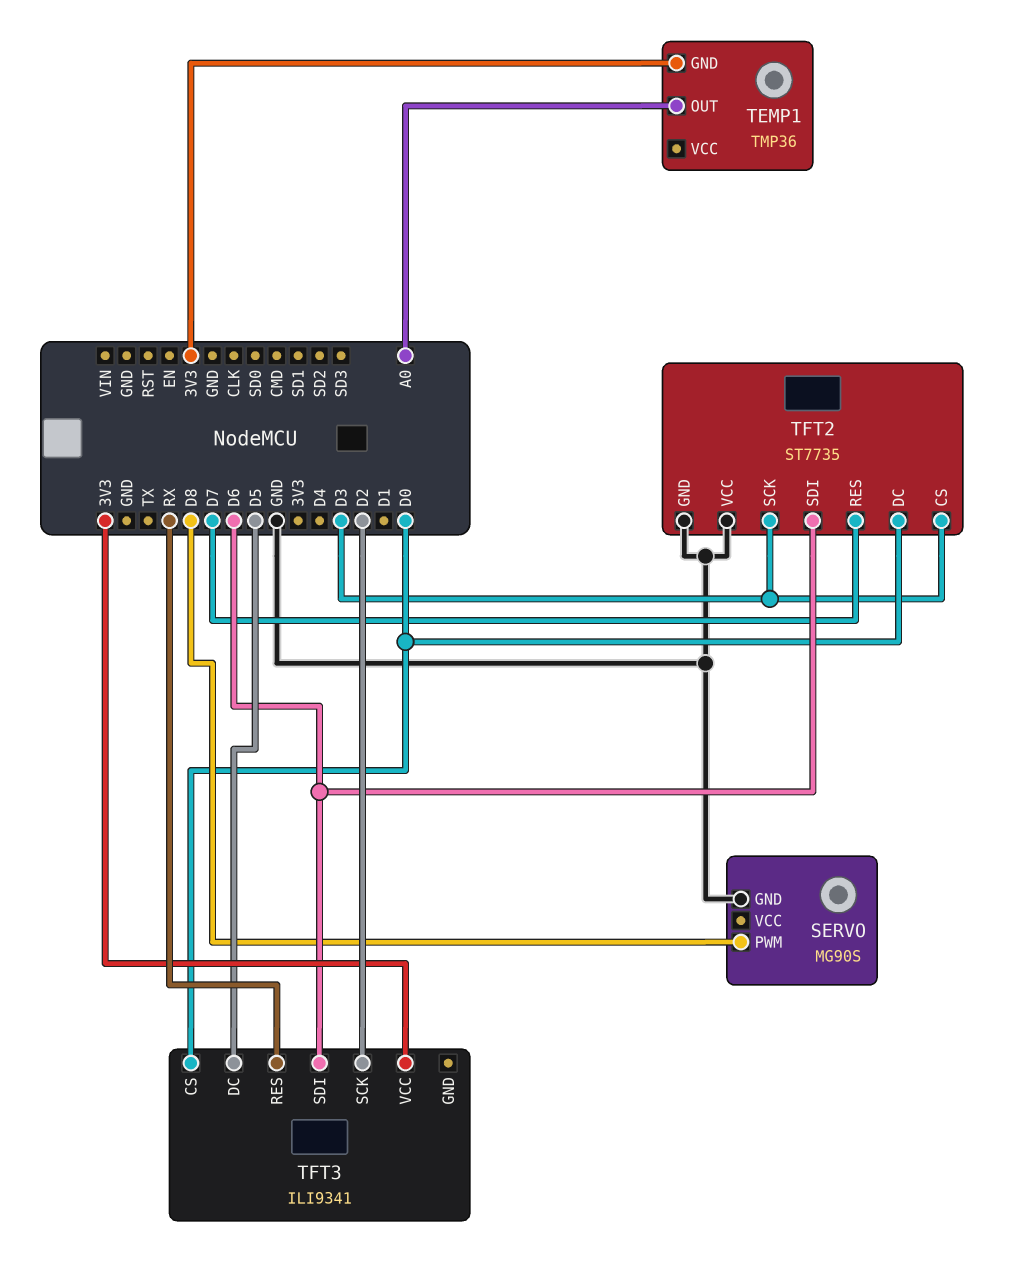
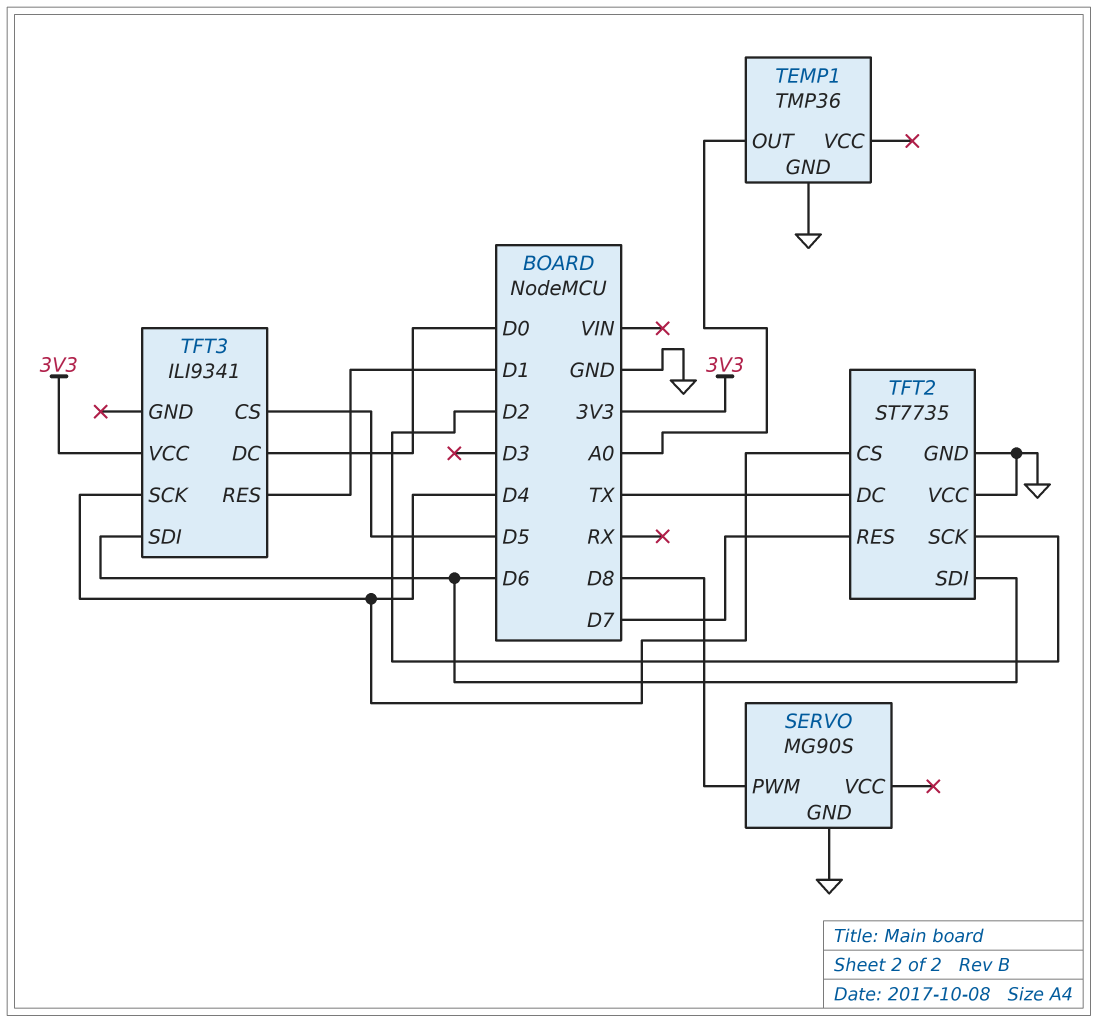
TEMP1 pin GND: 3V3 -> GND
TFT2 pin CS: D3 -> D4
TFT2 pin DC: D0 -> TX
TFT2 pin SCK: D3 -> D2
TFT3 pin CS: D0 -> D5
TFT3 pin DC: D5 -> D0
TFT3 pin RES: RX -> D1
TFT3 pin SCK: D2 -> D4

